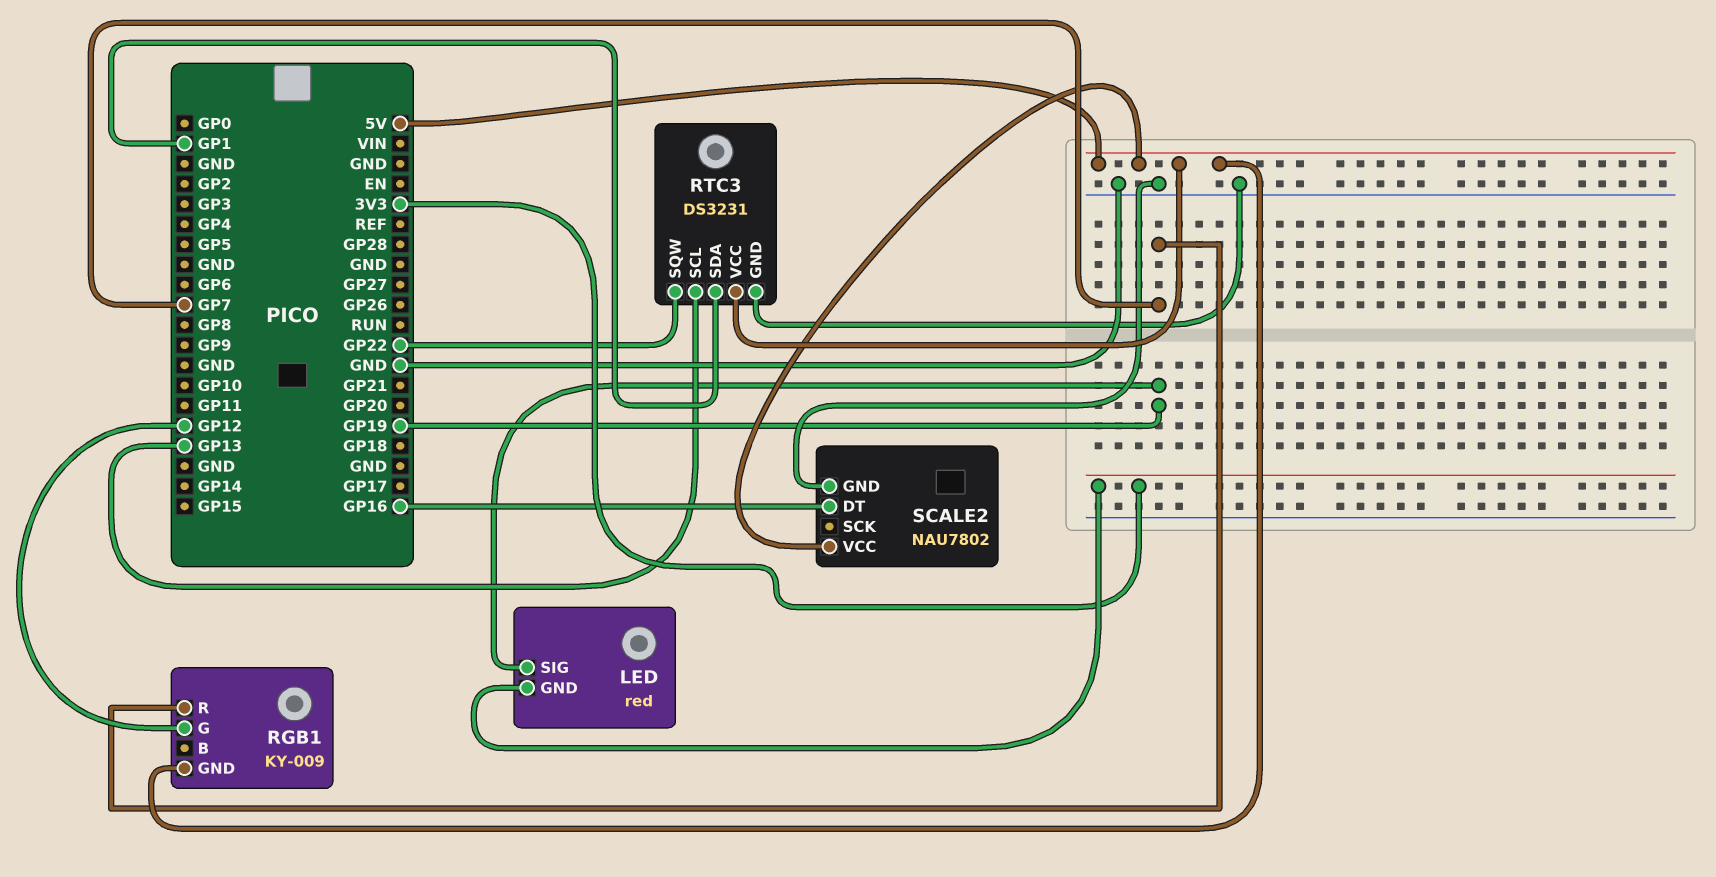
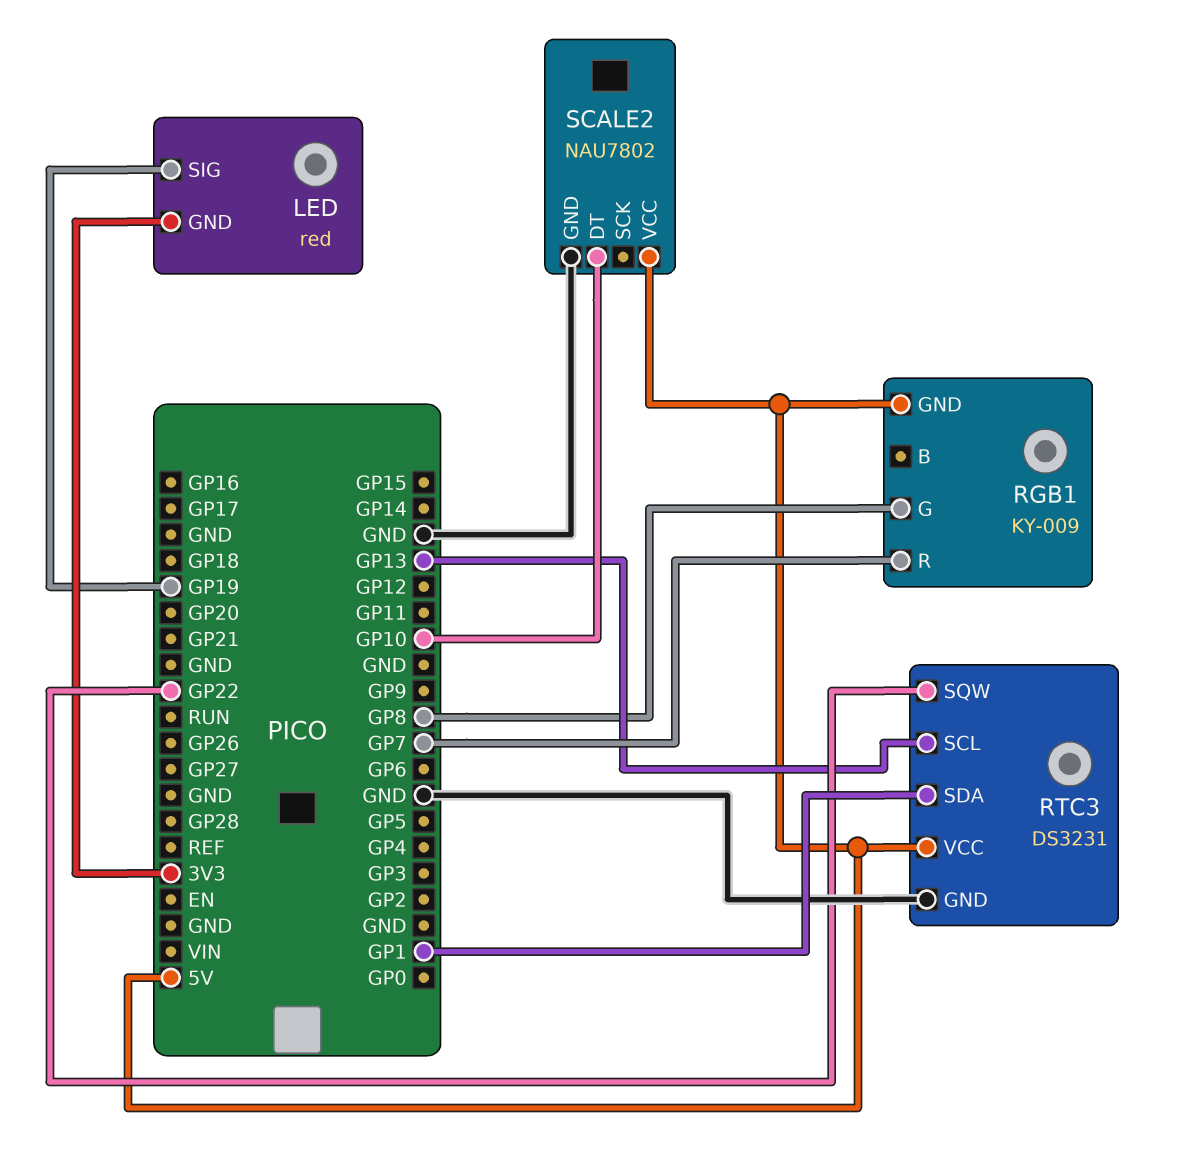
RGB1 pin G: GP12 -> GP8
SCALE2 pin DT: GP16 -> GP10

